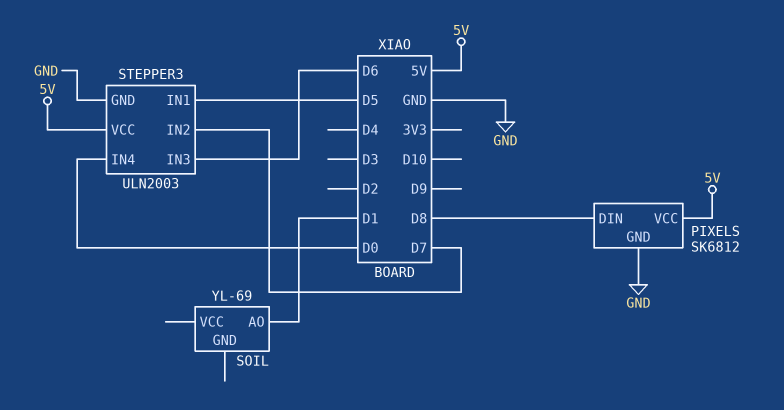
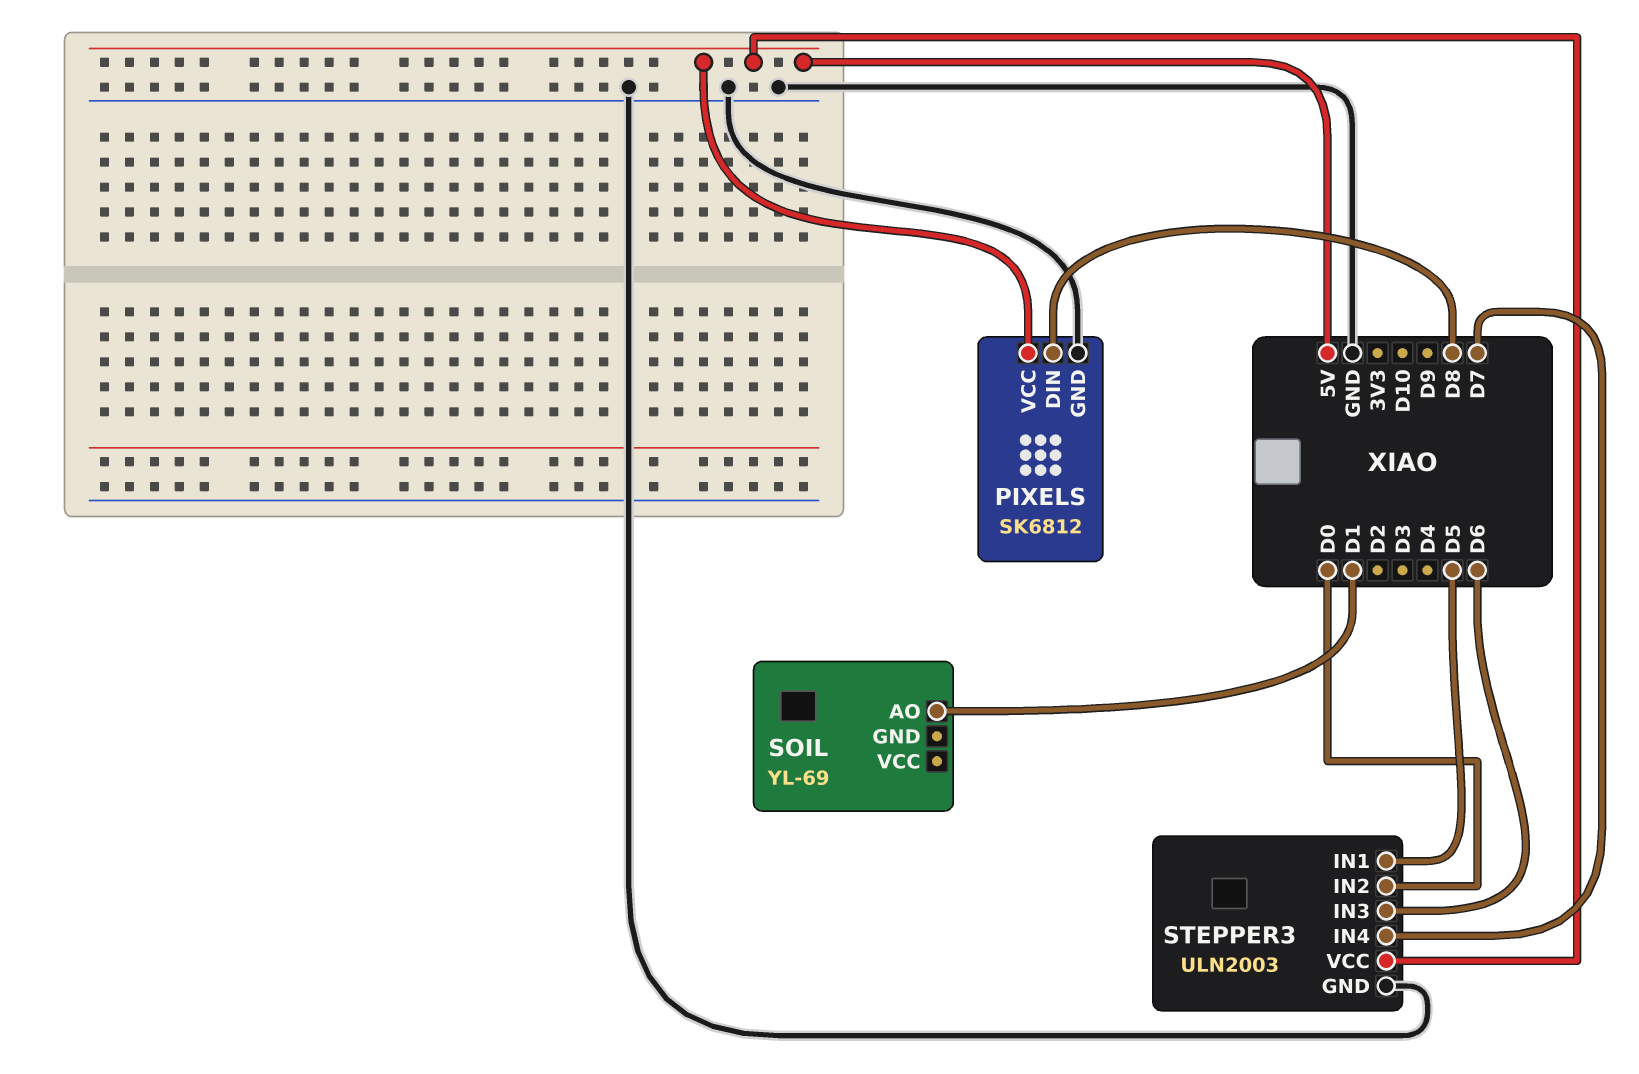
STEPPER3 pin IN2: D7 -> D0
STEPPER3 pin IN4: D0 -> D7

